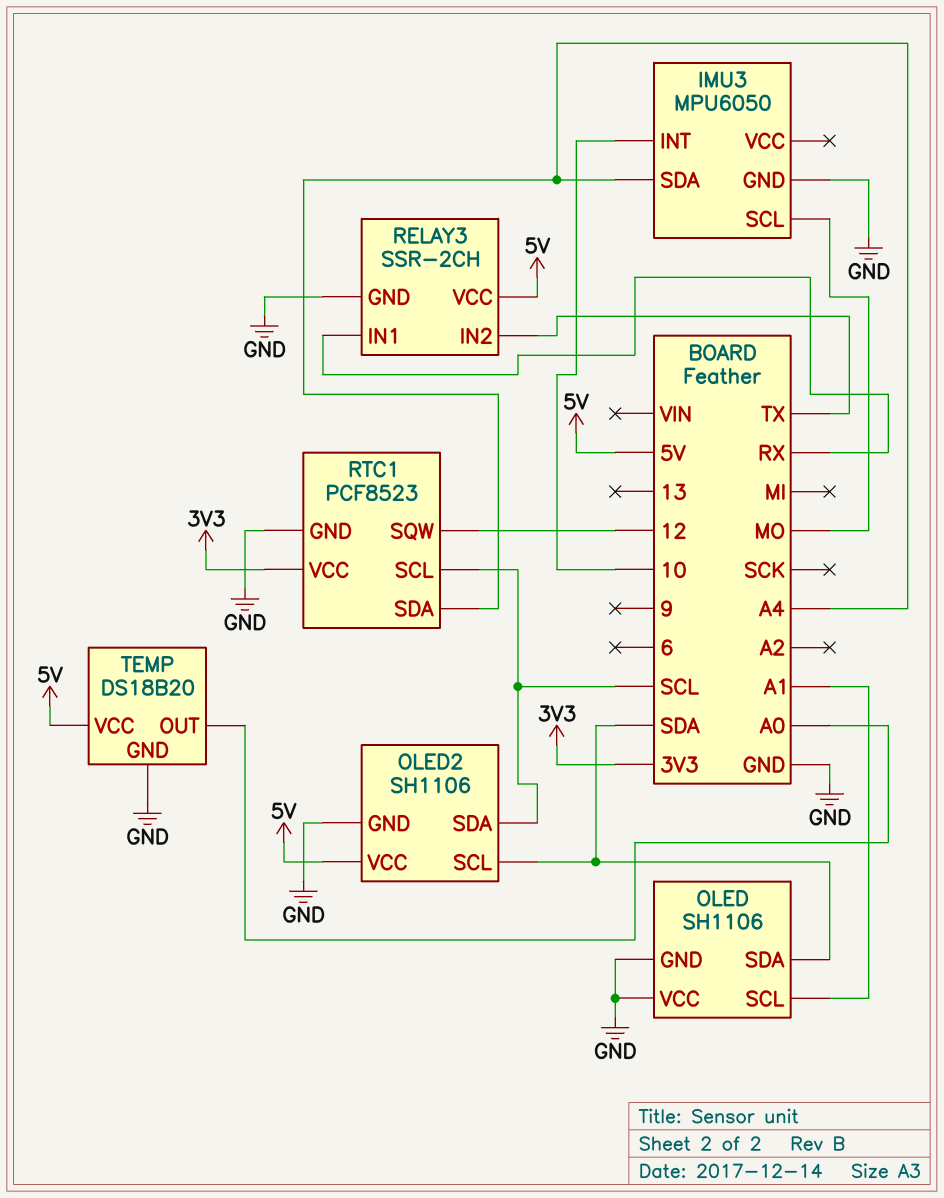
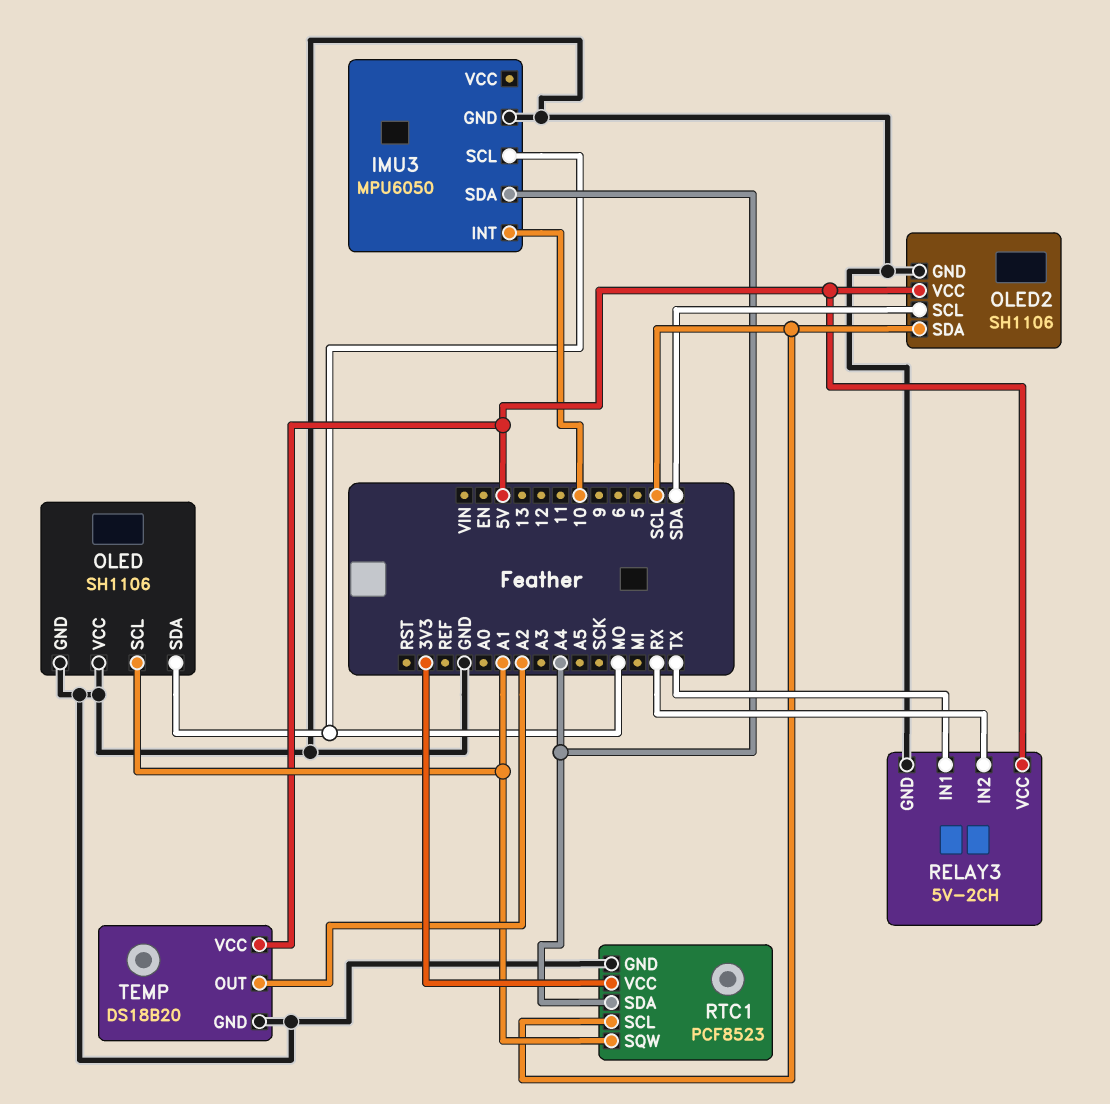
OLED pin SDA: SDA -> MO
RELAY3: SSR-2CH -> 5V-2CH
RELAY3 pin IN1: RX -> TX
RELAY3 pin IN2: TX -> RX
RTC1 pin SQW: 12 -> A1
TEMP pin OUT: A0 -> A2

